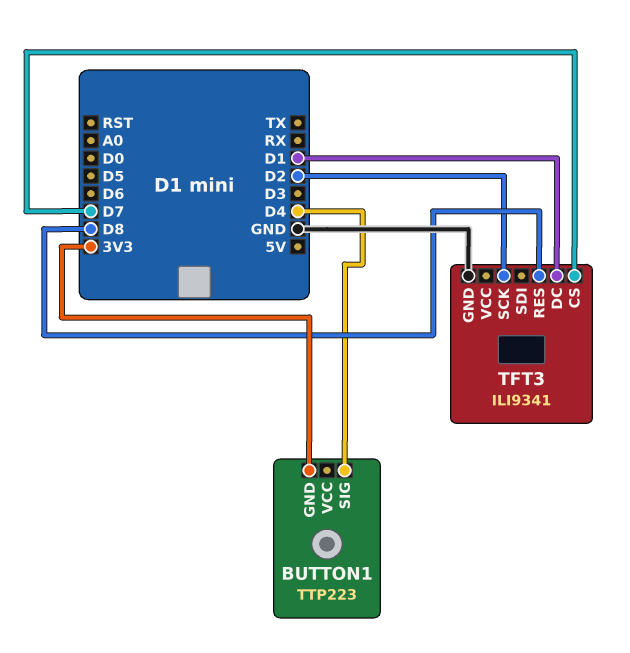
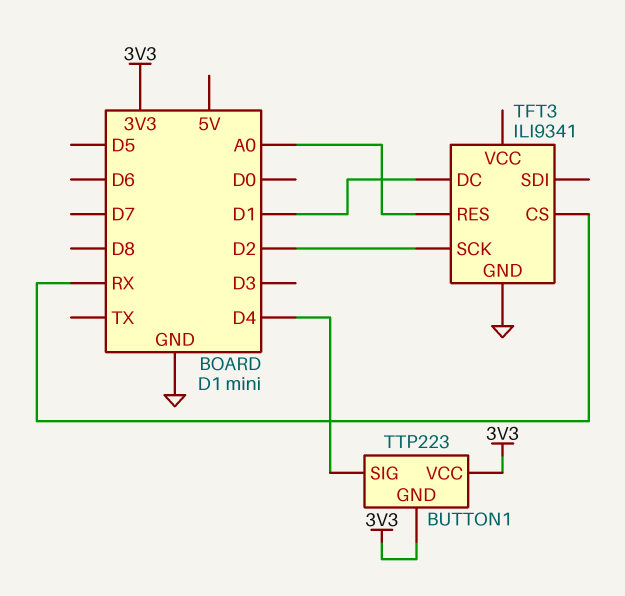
BUTTON1 pin VCC: none -> 3V3
TFT3 pin CS: D7 -> RX
TFT3 pin RES: D8 -> A0

